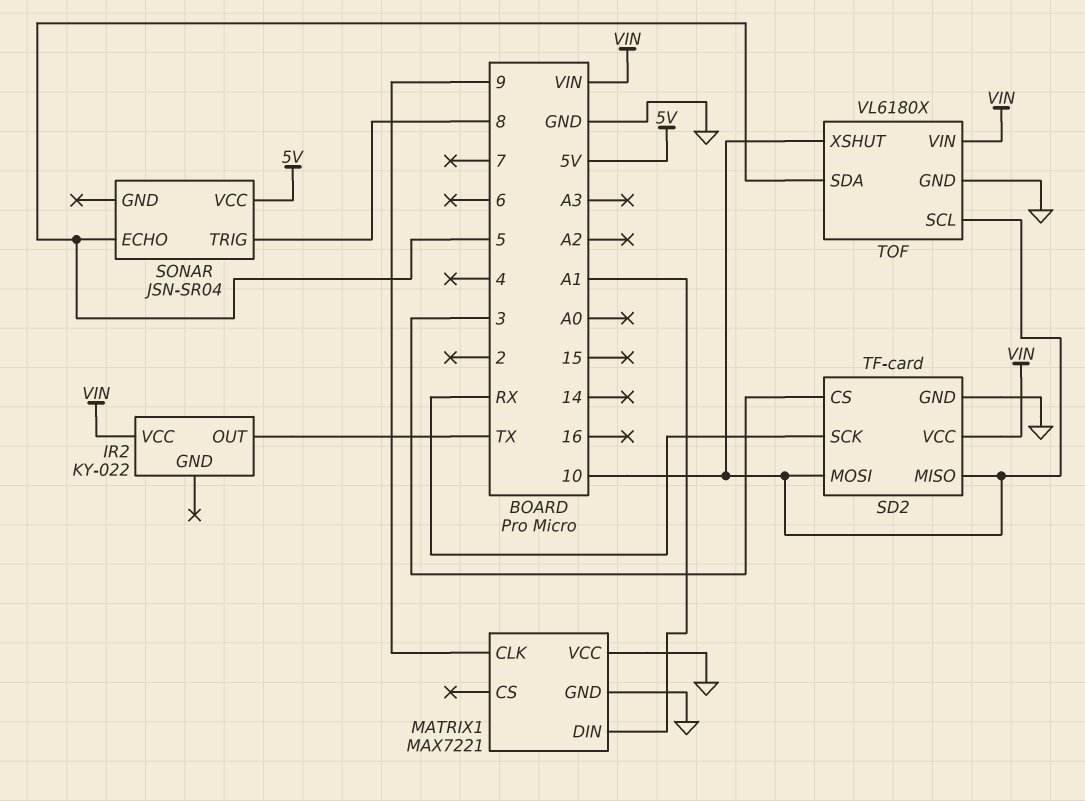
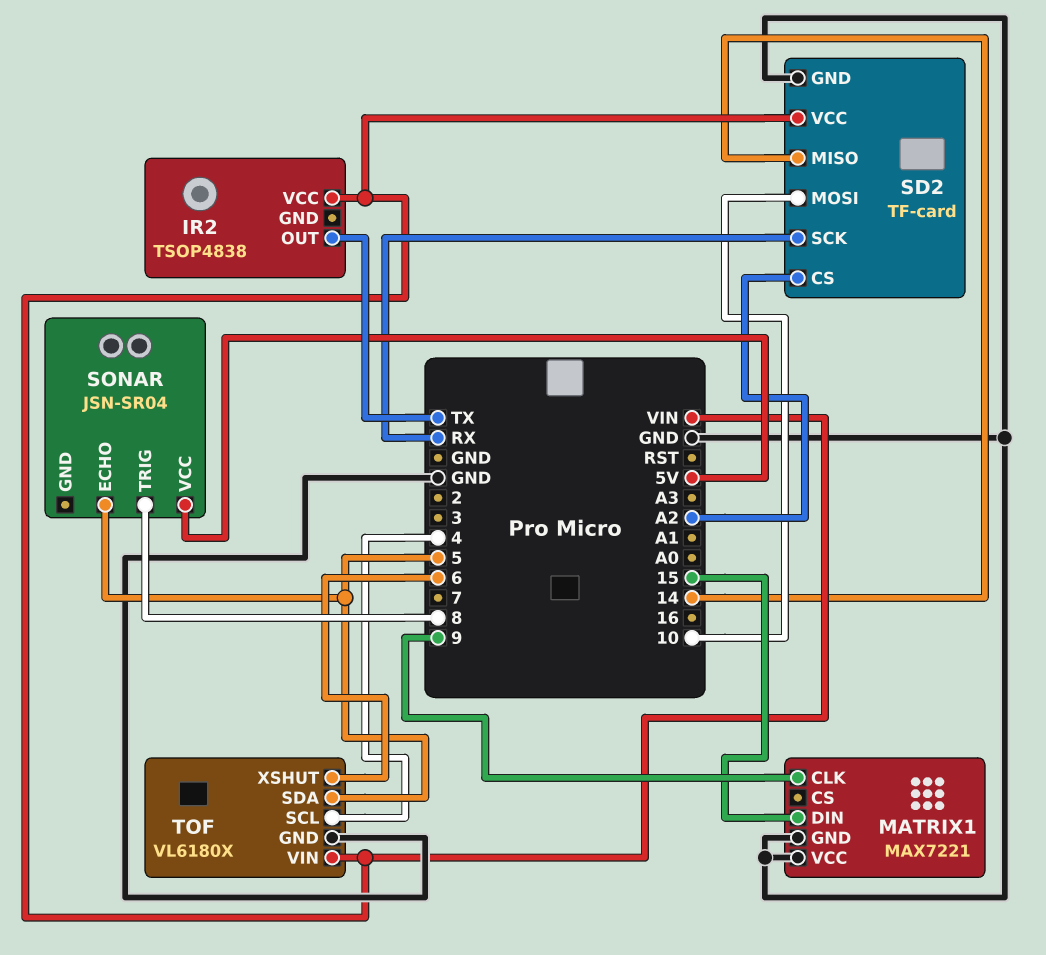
IR2: KY-022 -> TSOP4838
MATRIX1 pin DIN: A1 -> 15
SD2 pin CS: 3 -> A2
SD2 pin MISO: 10 -> 14
TOF pin SCL: 10 -> 4
TOF pin XSHUT: 10 -> 6

